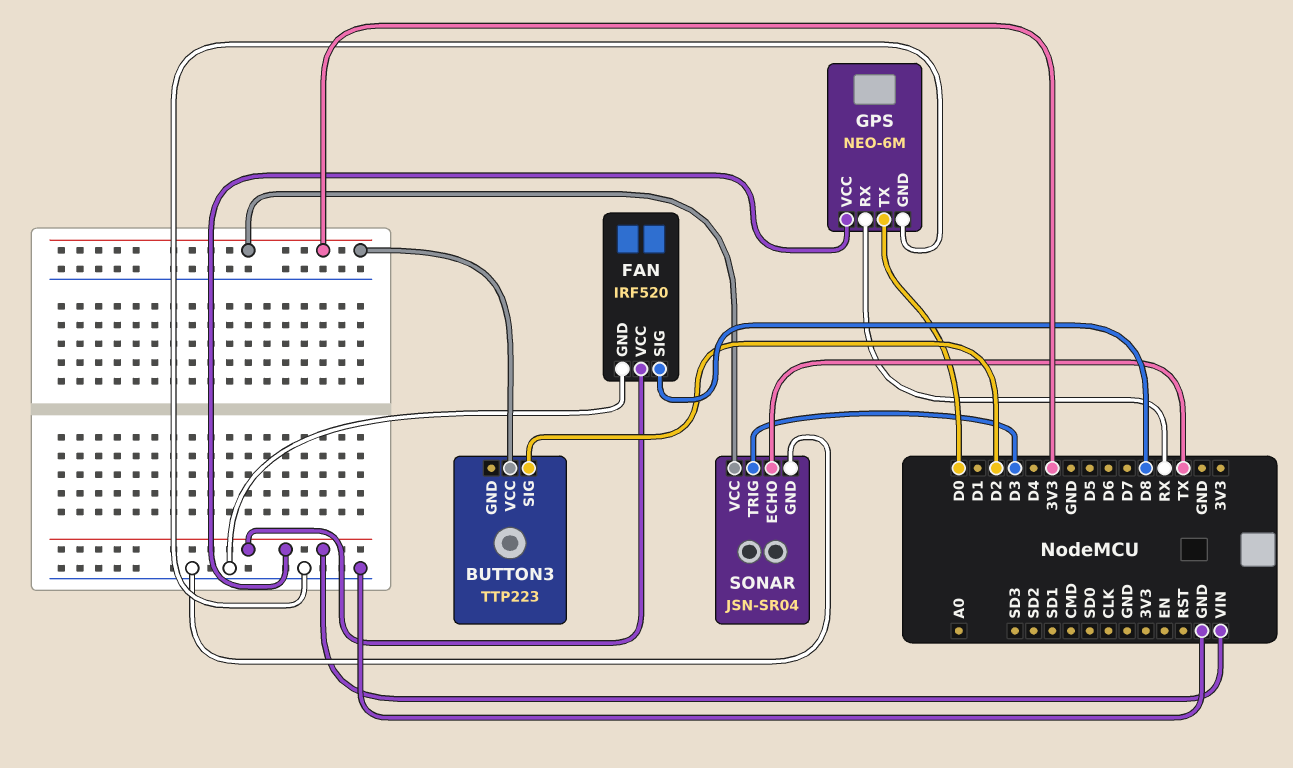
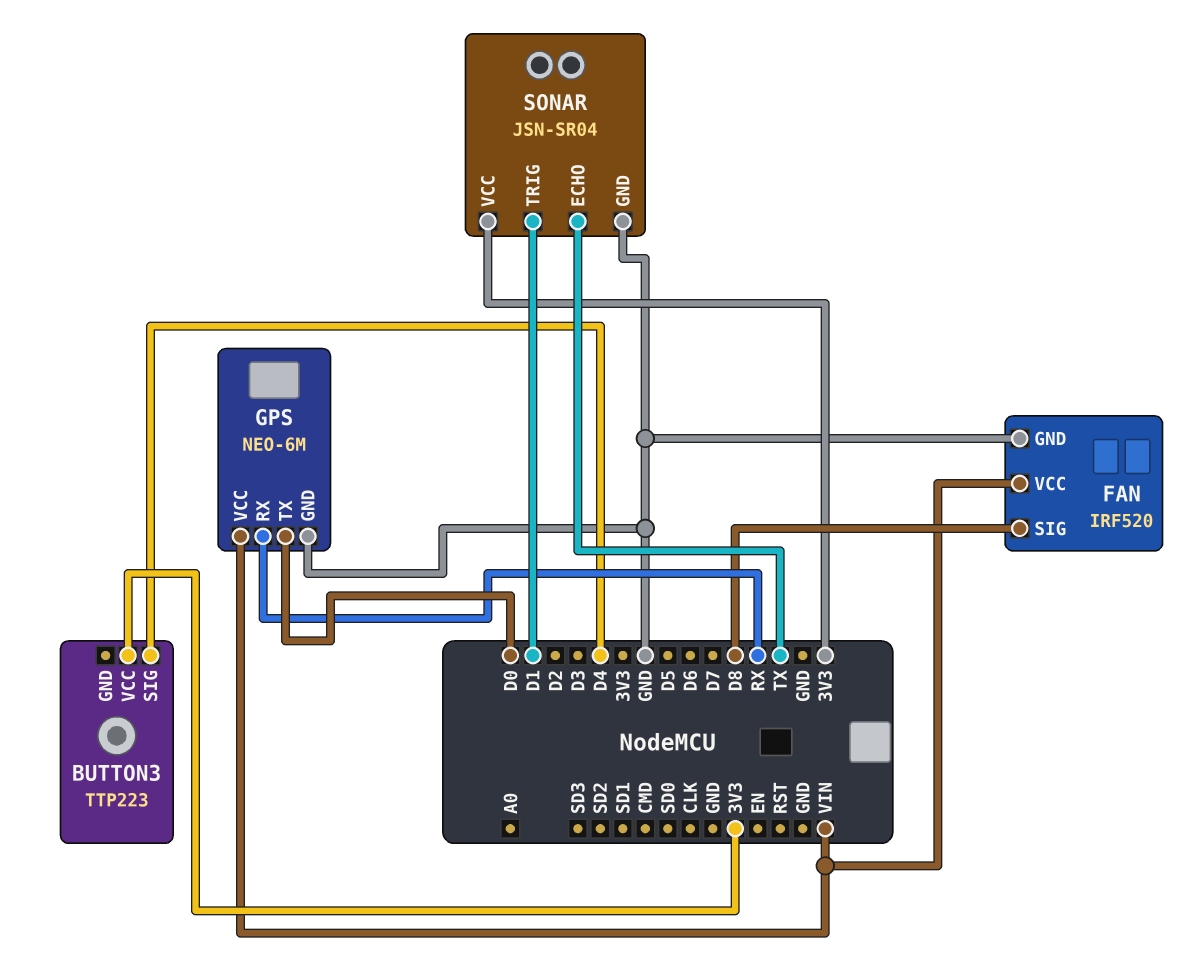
BUTTON3 pin SIG: D2 -> D4
SONAR pin TRIG: D3 -> D1

